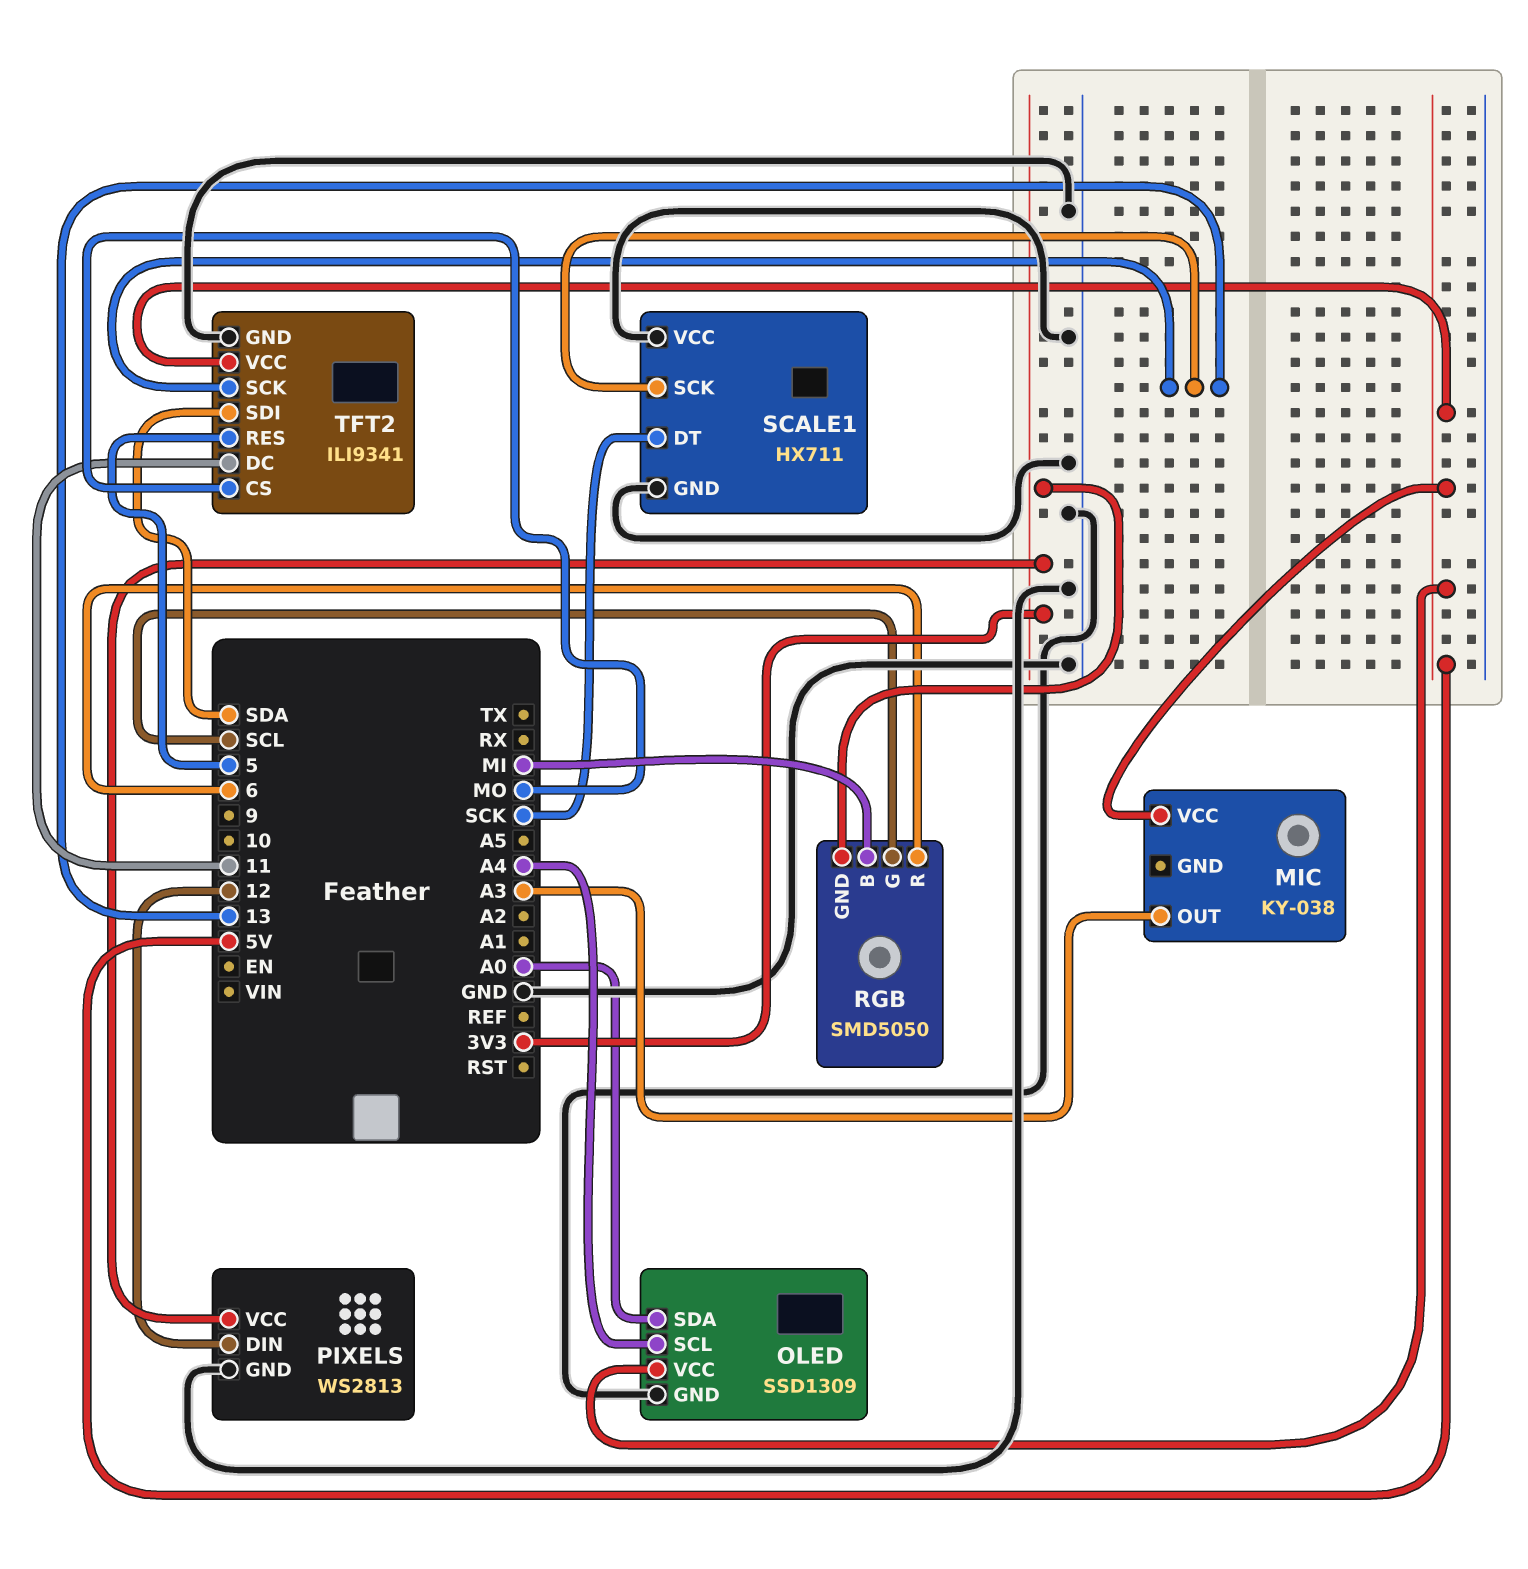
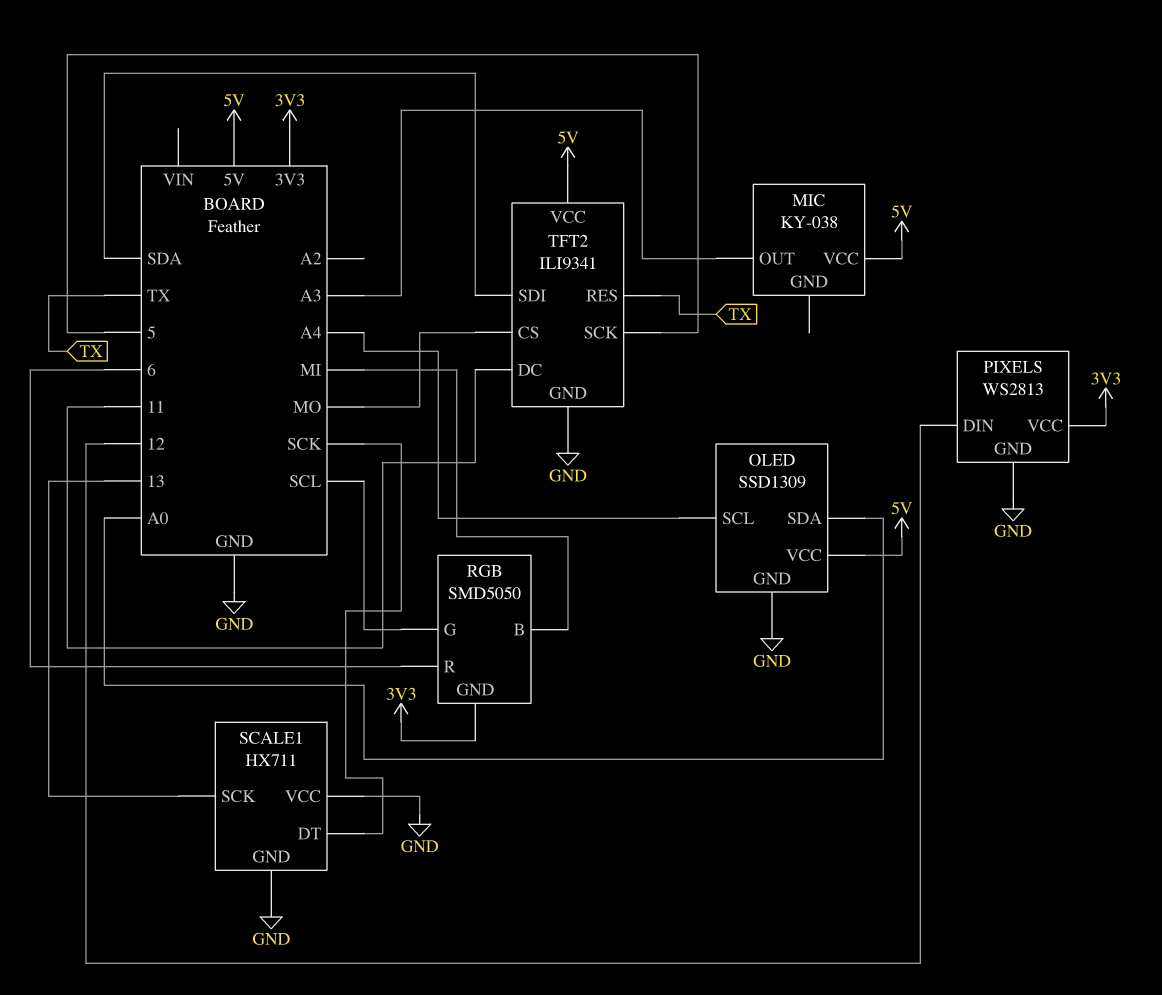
TFT2 pin RES: 5 -> TX
TFT2 pin SCK: 13 -> 5

